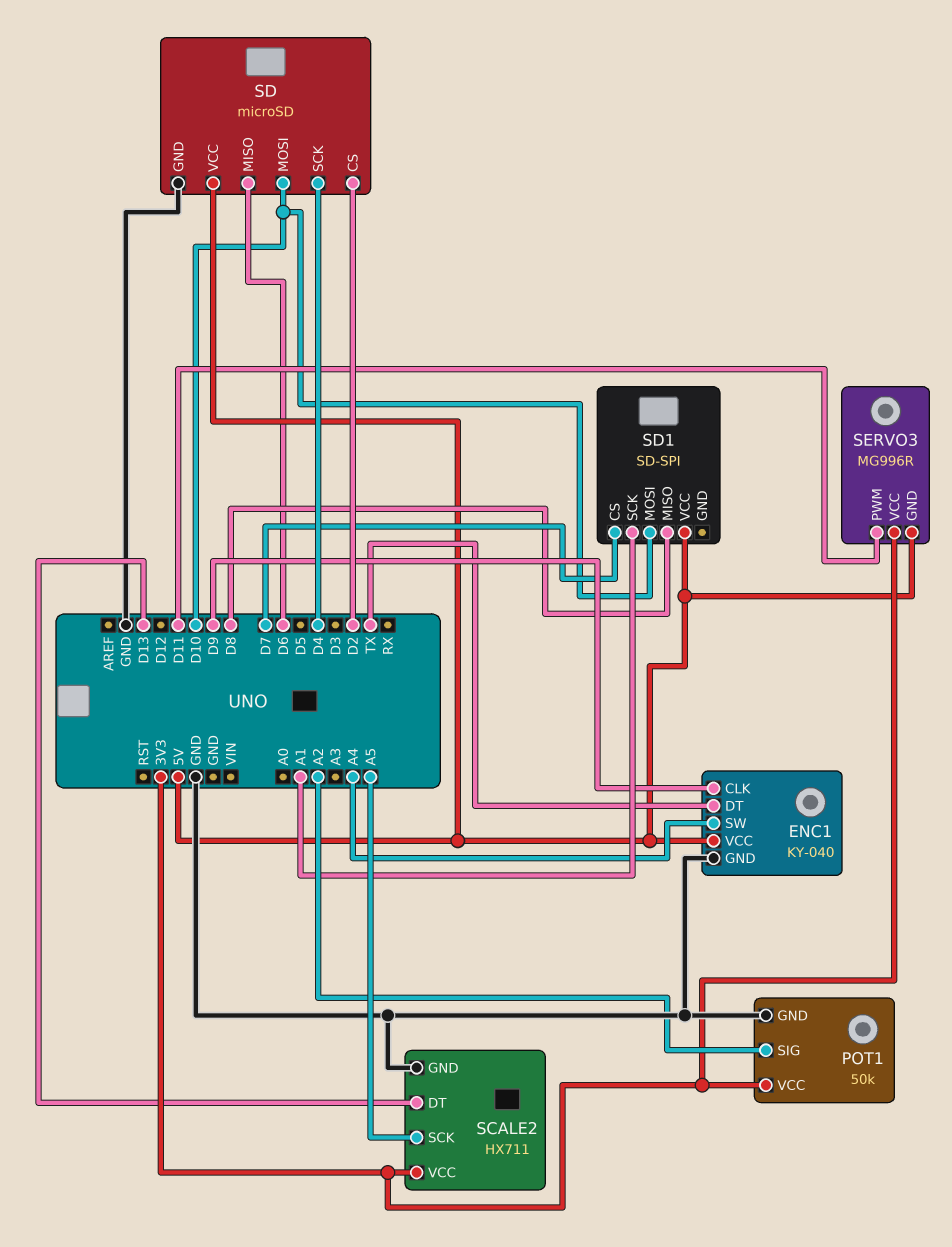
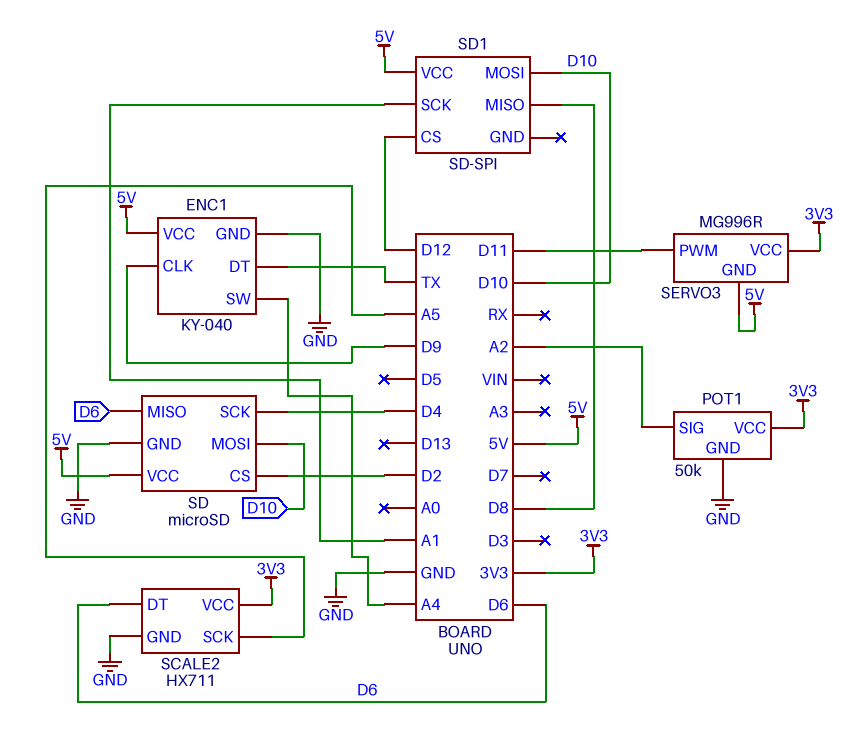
SCALE2 pin DT: D13 -> D6
SD1 pin CS: D7 -> D12

